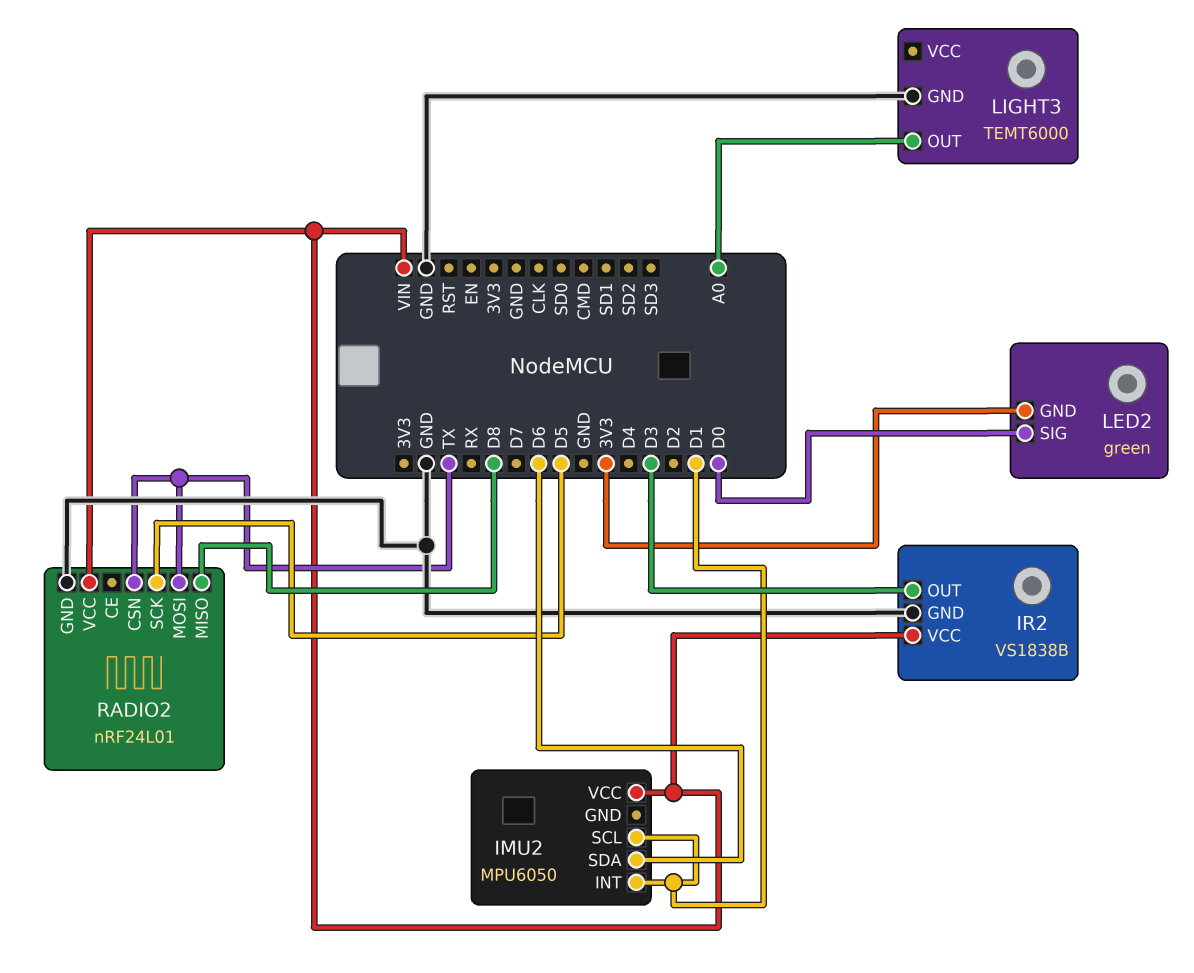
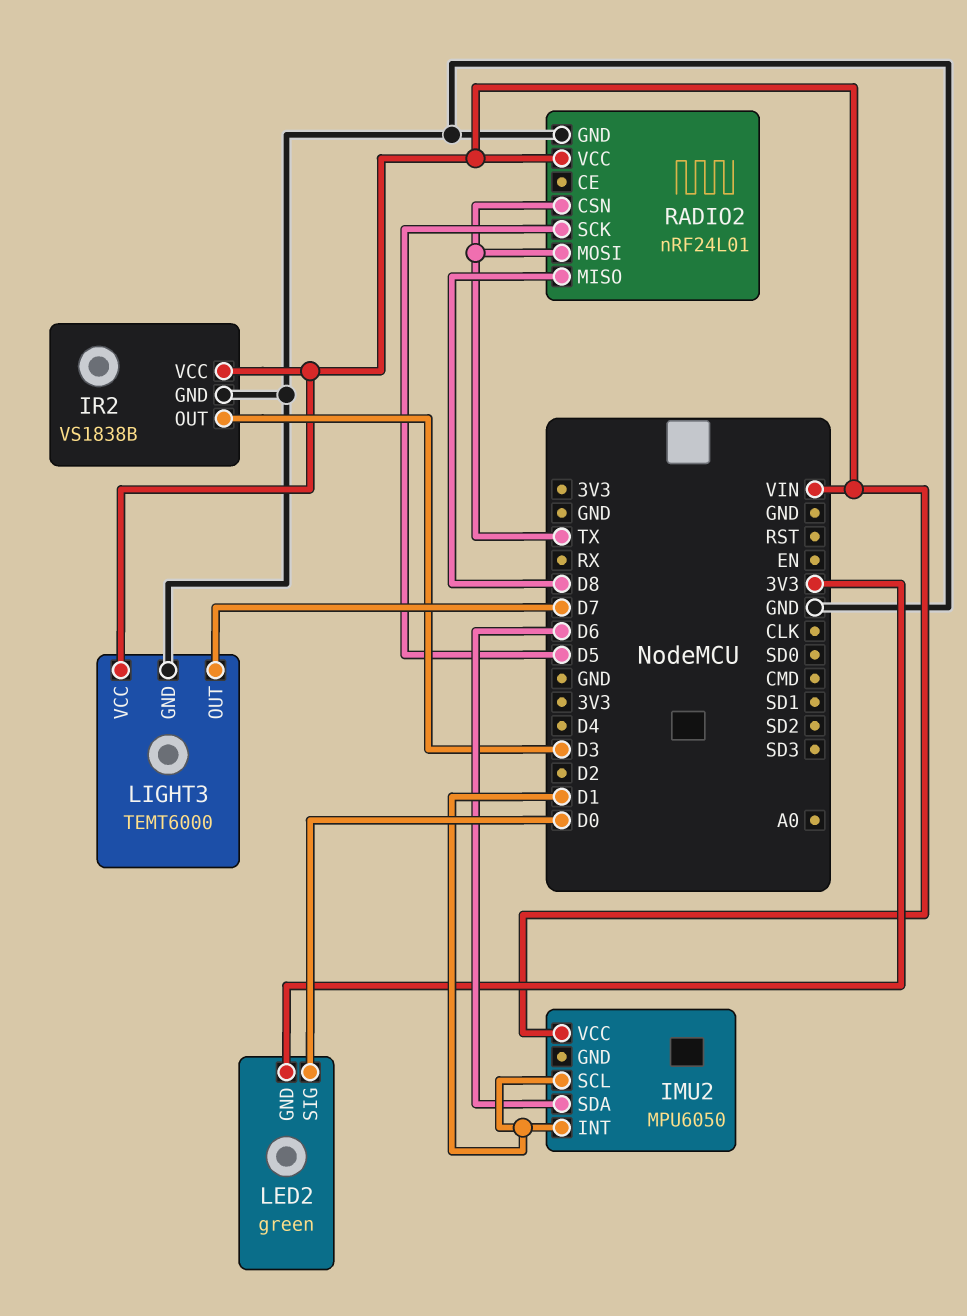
LIGHT3 pin OUT: A0 -> D7
LIGHT3 pin VCC: none -> VIN

